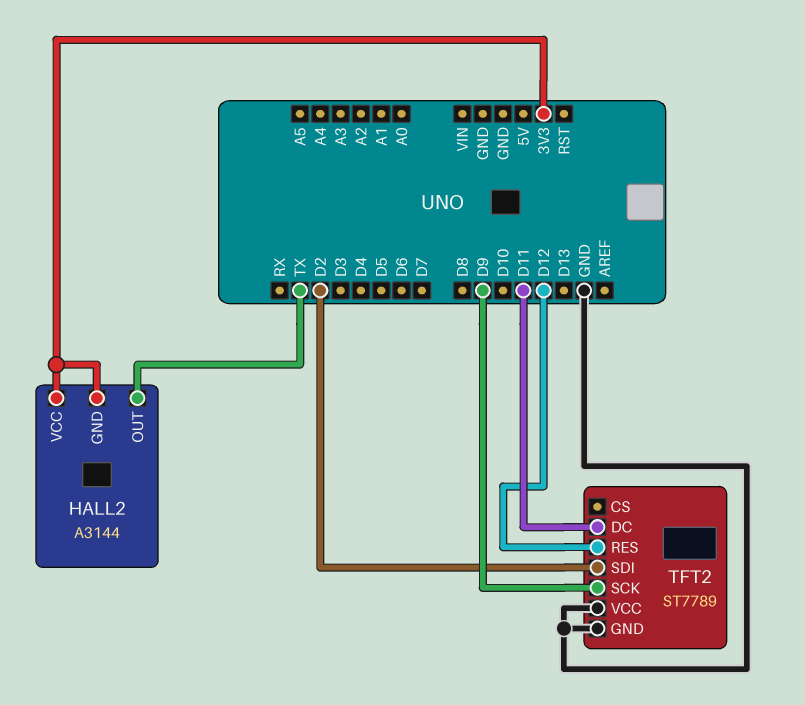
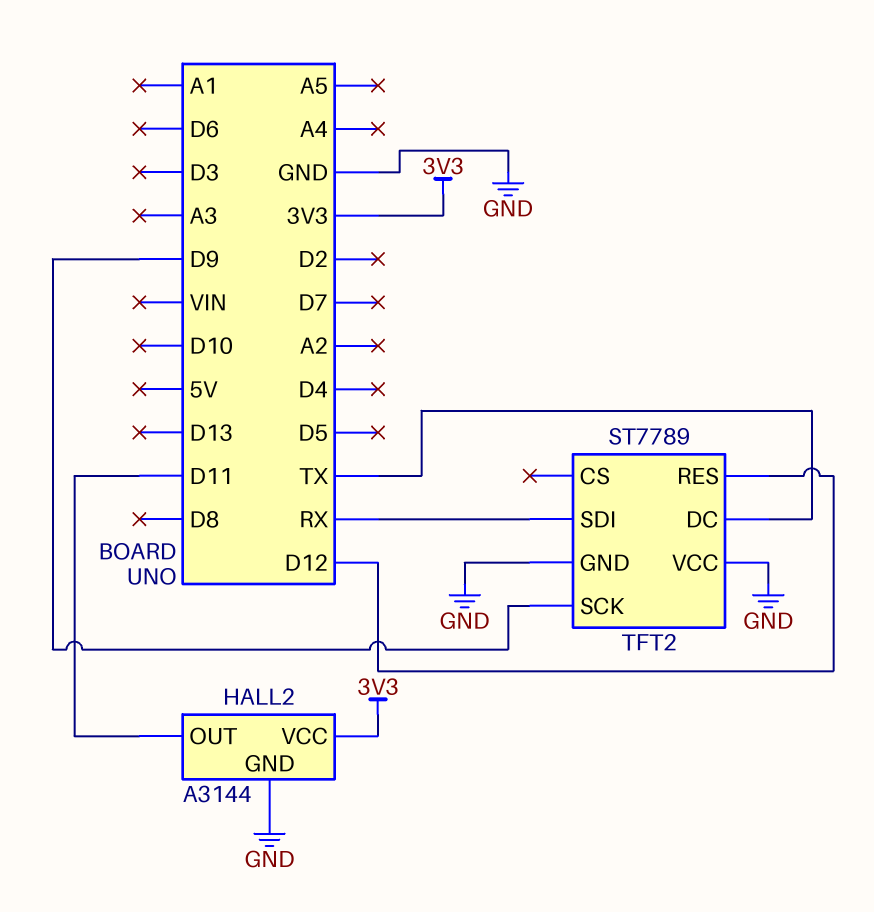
HALL2 pin GND: 3V3 -> GND
HALL2 pin OUT: TX -> D11
TFT2 pin DC: D11 -> TX
TFT2 pin SDI: D2 -> RX

